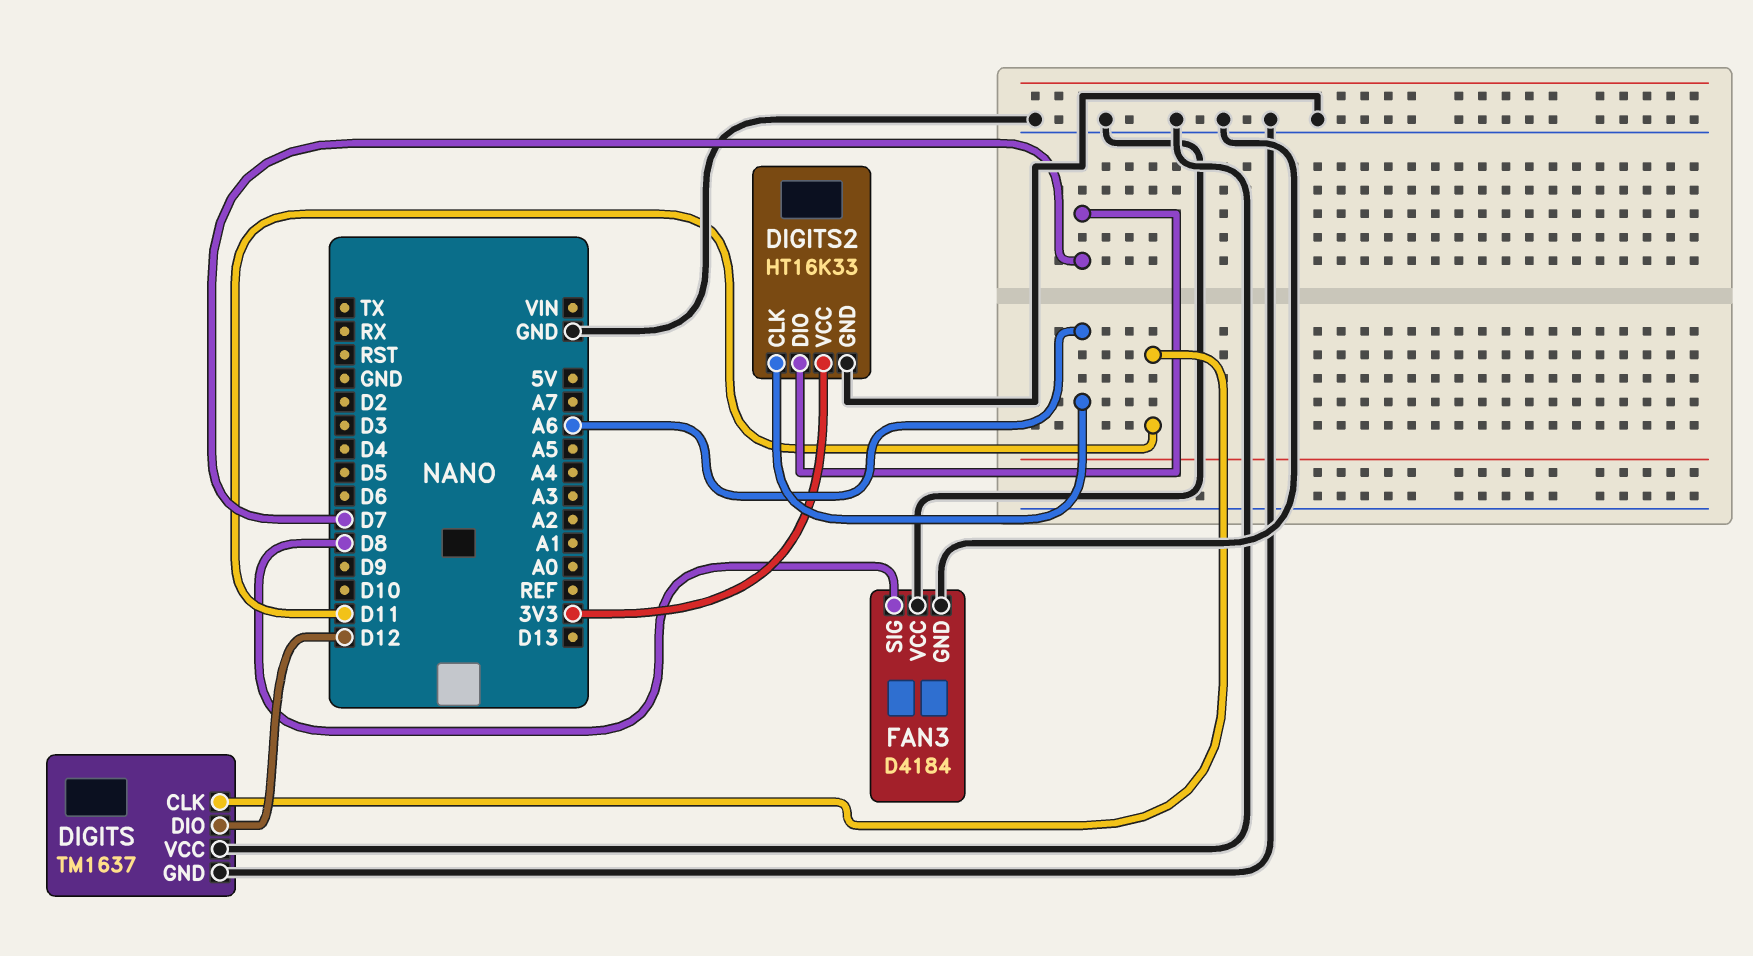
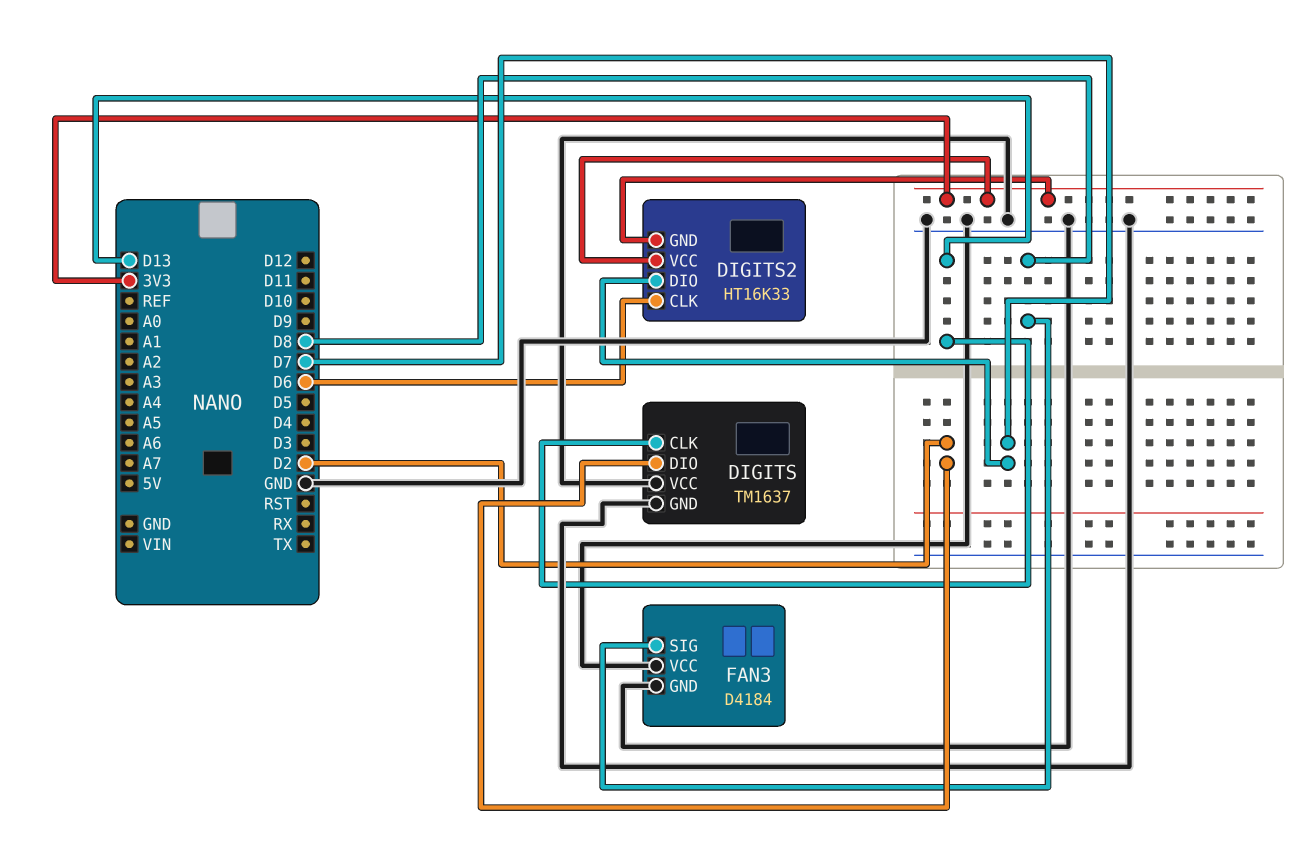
DIGITS pin CLK: D11 -> D13
DIGITS pin DIO: D12 -> D2
DIGITS2 pin CLK: A6 -> D6
DIGITS2 pin GND: GND -> 3V3

